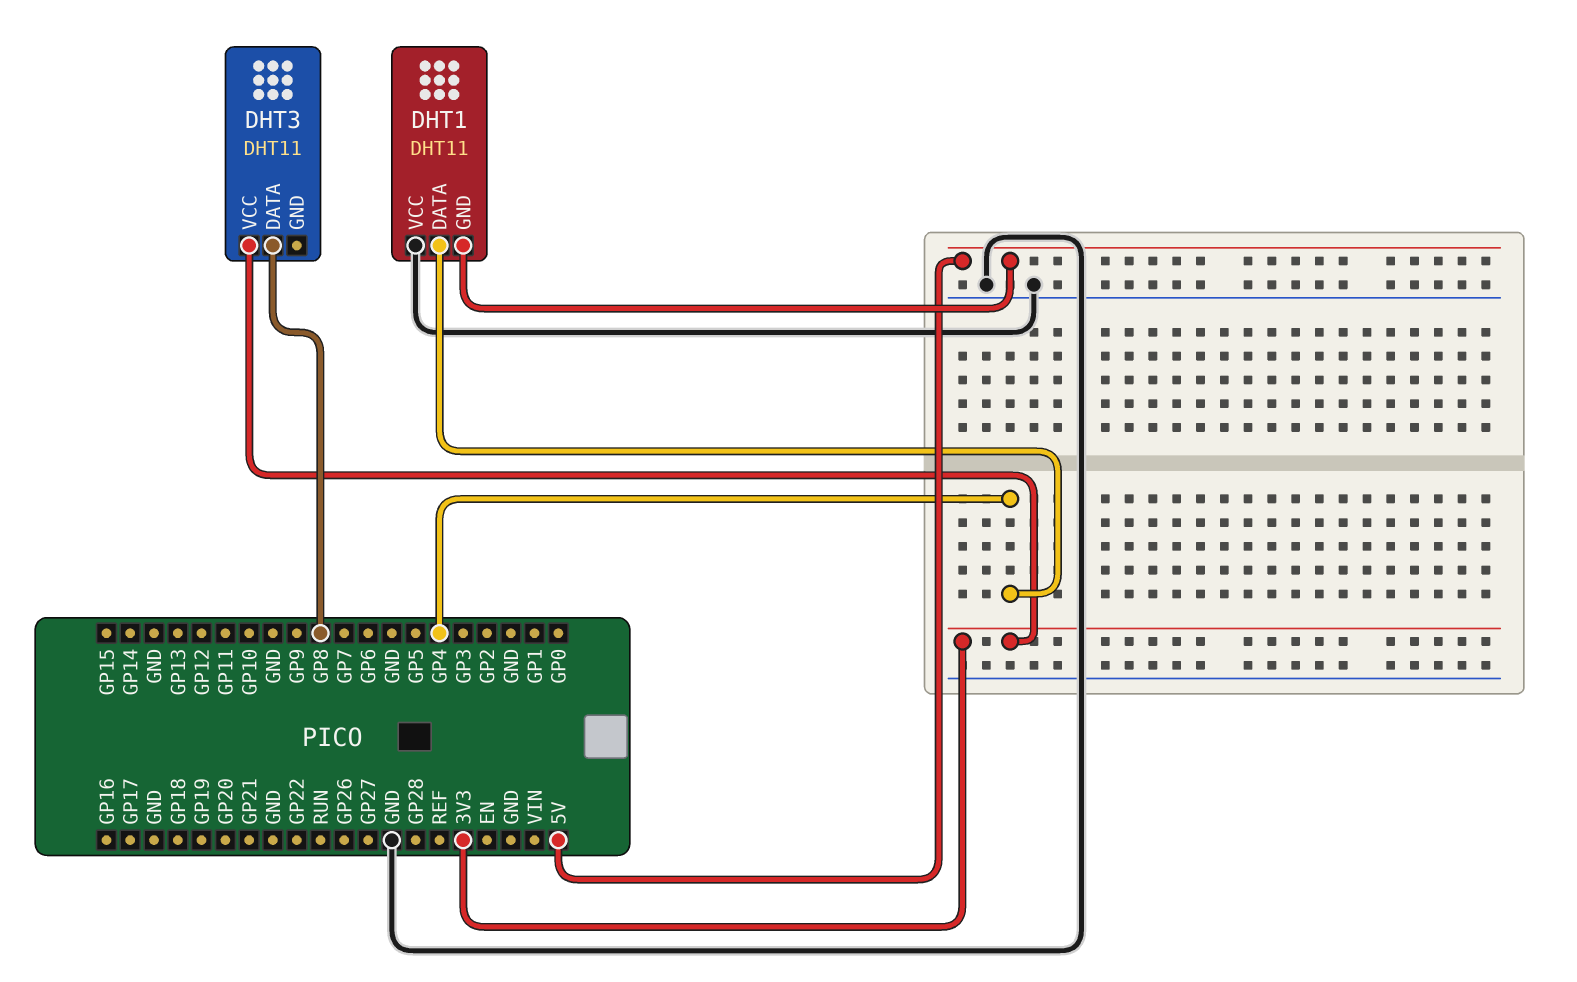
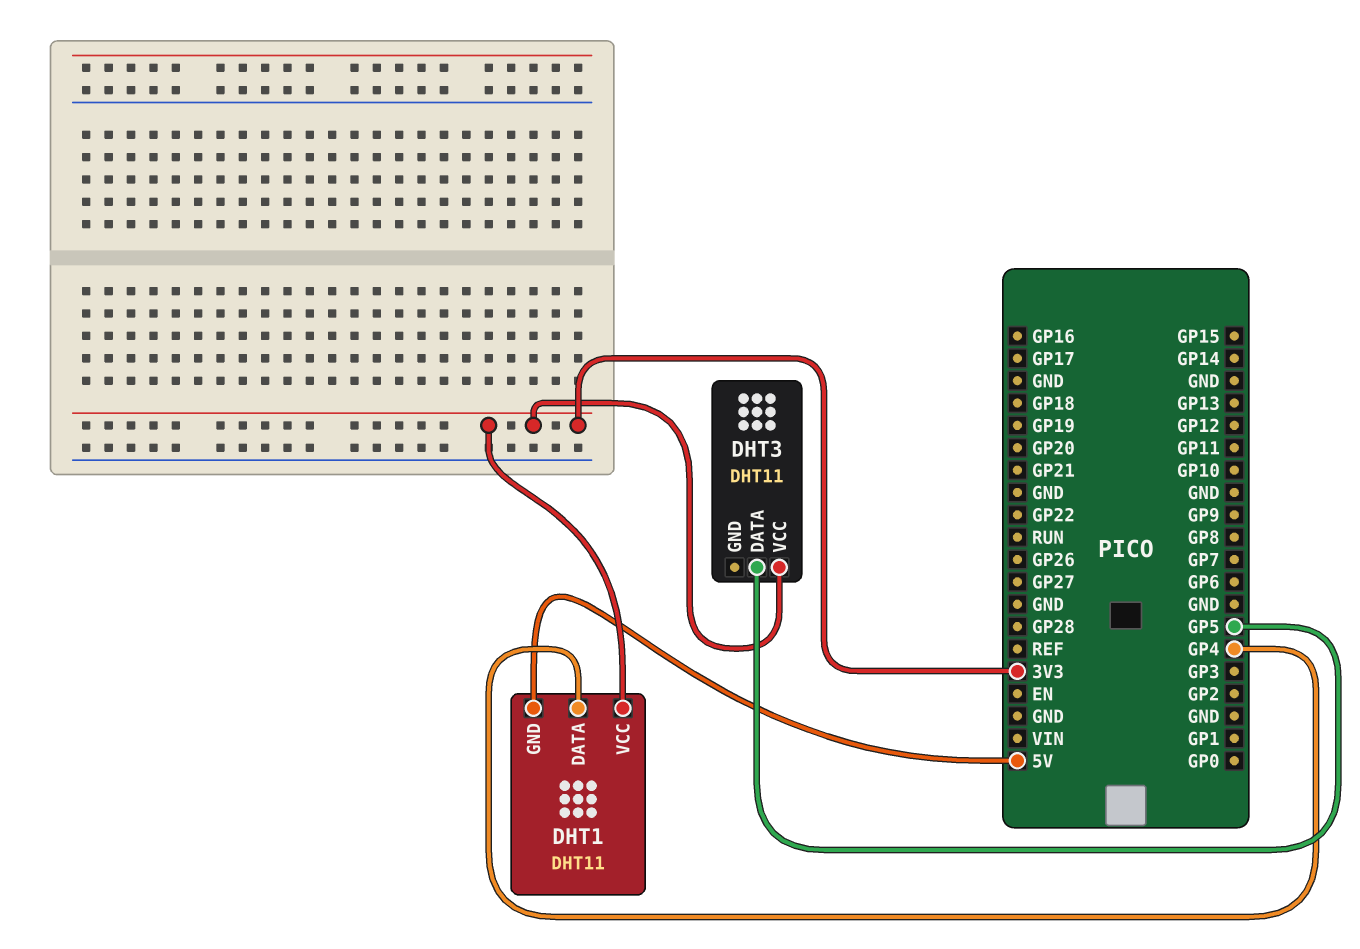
DHT1 pin VCC: GND -> 3V3
DHT3 pin DATA: GP8 -> GP5

